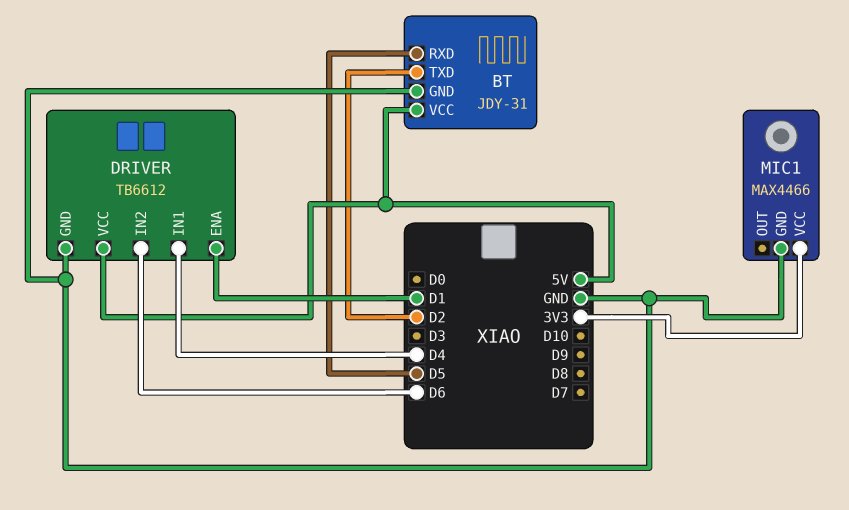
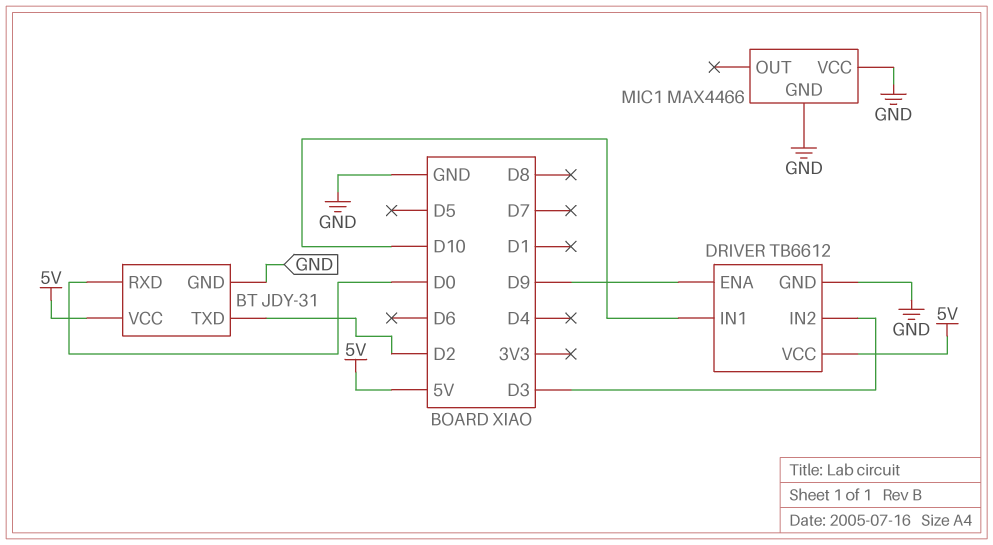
BT pin RXD: D5 -> D0
DRIVER pin ENA: D1 -> D9
DRIVER pin IN1: D4 -> D10
DRIVER pin IN2: D6 -> D3
MIC1 pin VCC: 3V3 -> GND

